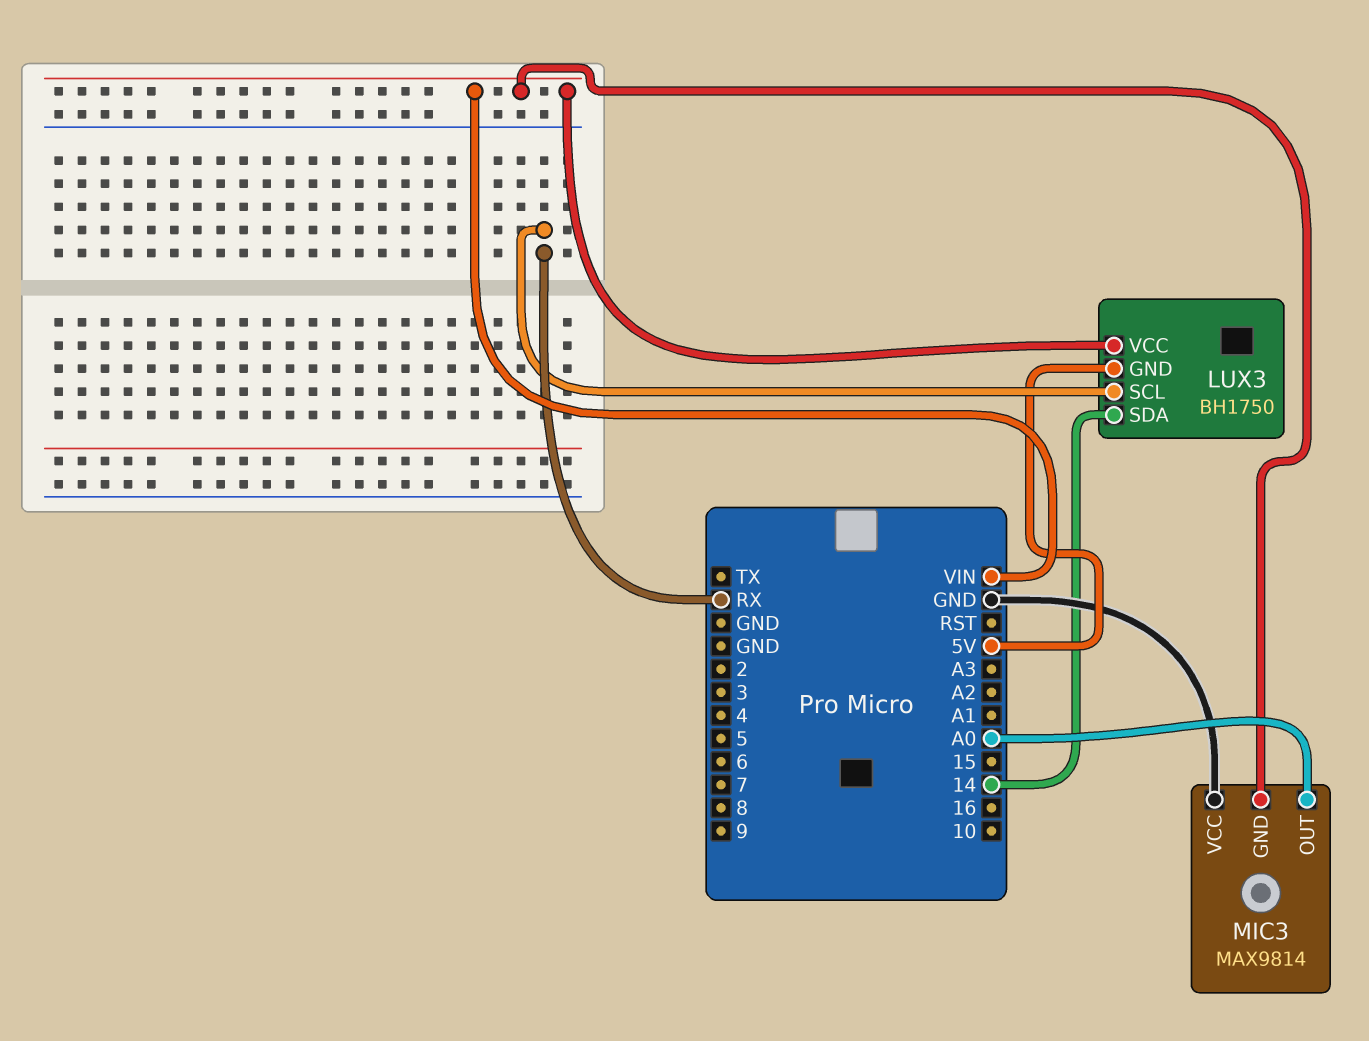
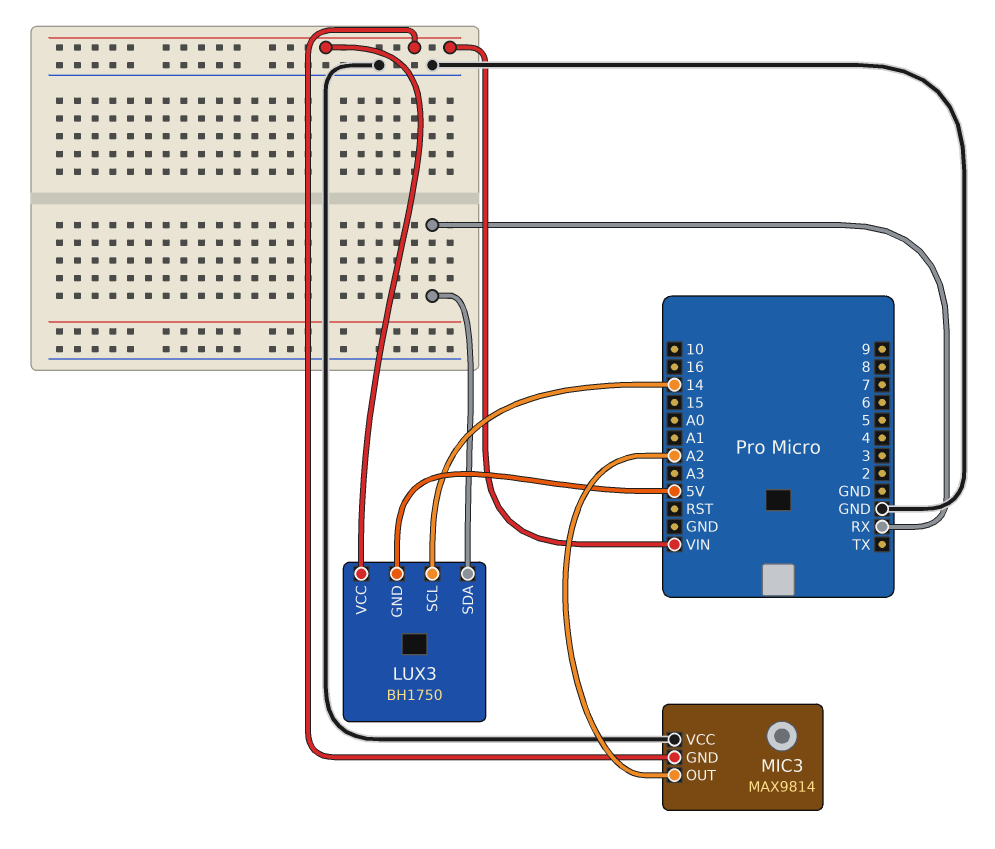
LUX3 pin SCL: RX -> 14
LUX3 pin SDA: 14 -> RX
MIC3 pin OUT: A0 -> A2

